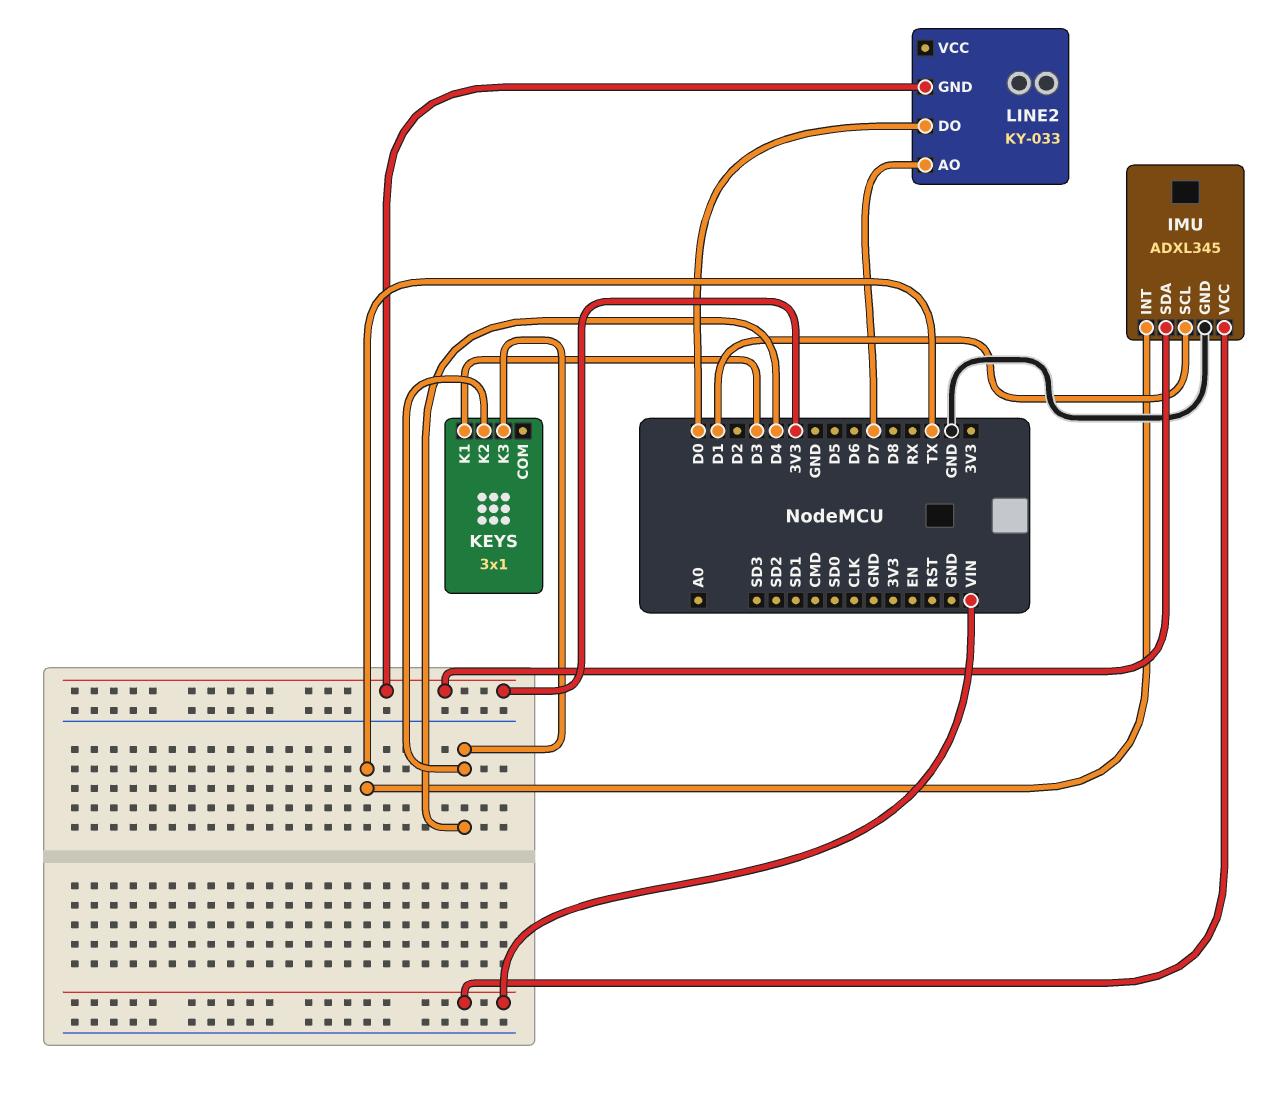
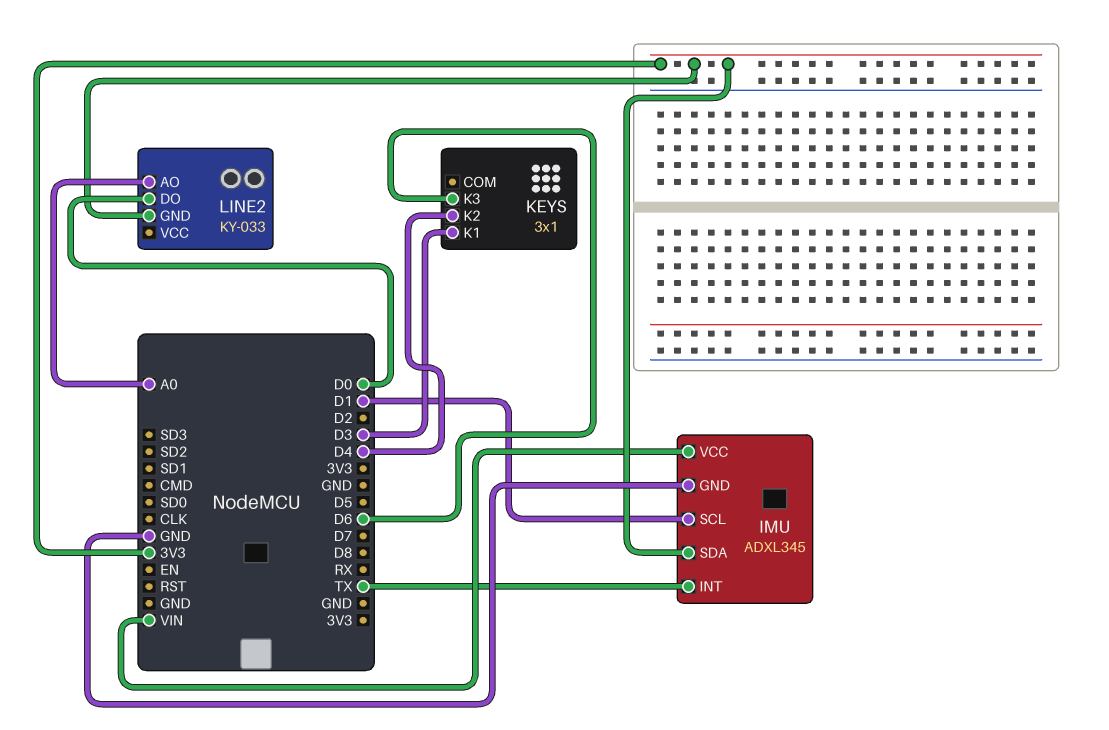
KEYS pin K3: D4 -> D6
LINE2 pin AO: D7 -> A0

